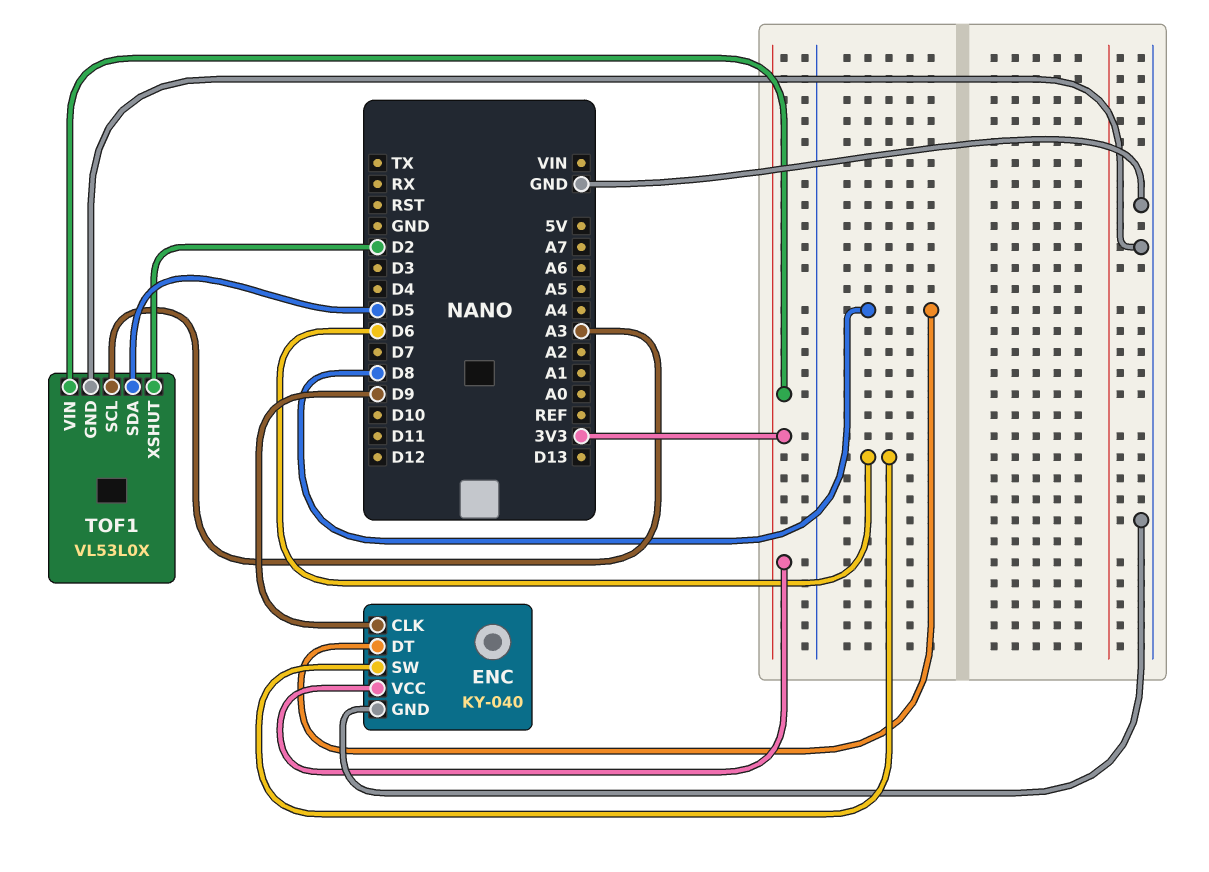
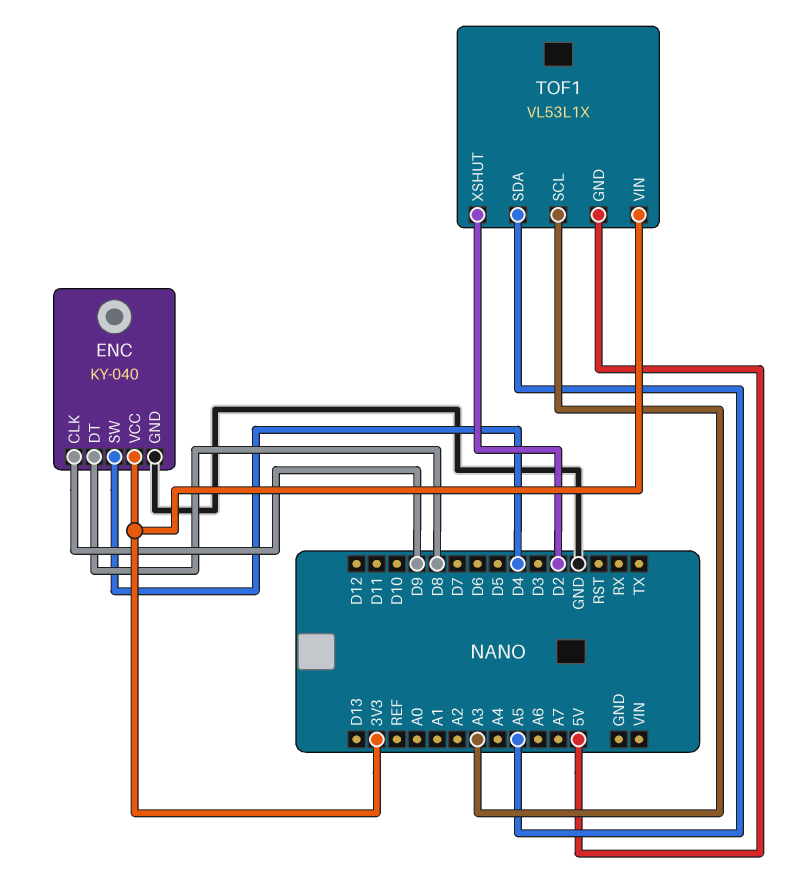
ENC pin SW: D6 -> D4
TOF1: VL53L0X -> VL53L1X
TOF1 pin GND: GND -> 5V
TOF1 pin SDA: D5 -> A5

